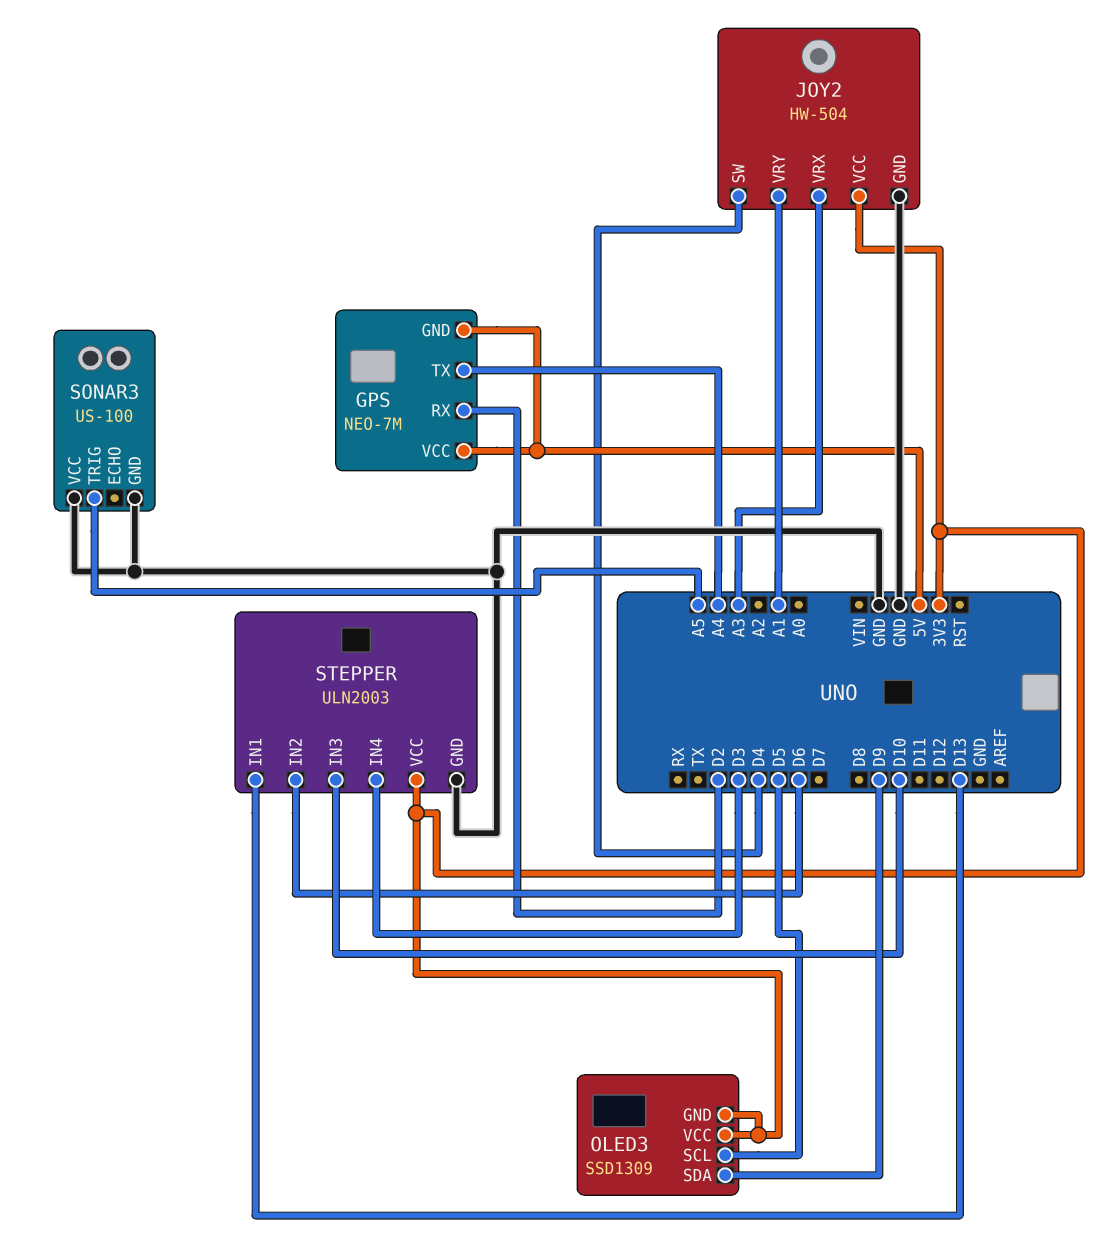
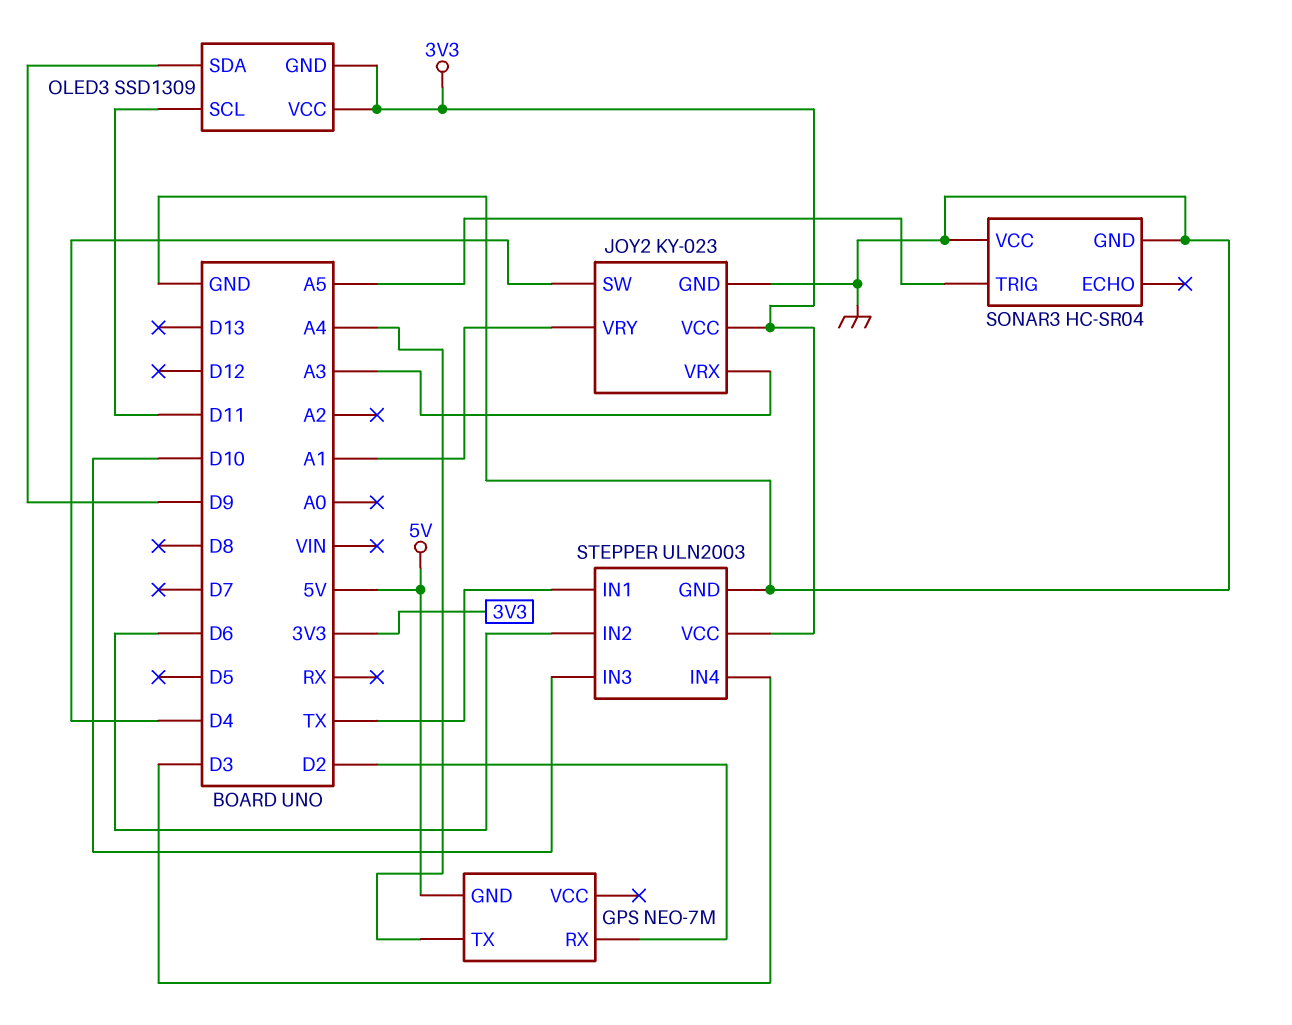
GPS pin VCC: 5V -> none
JOY2: HW-504 -> KY-023
OLED3 pin SCL: D5 -> D11
SONAR3: US-100 -> HC-SR04
STEPPER pin IN1: D13 -> TX

